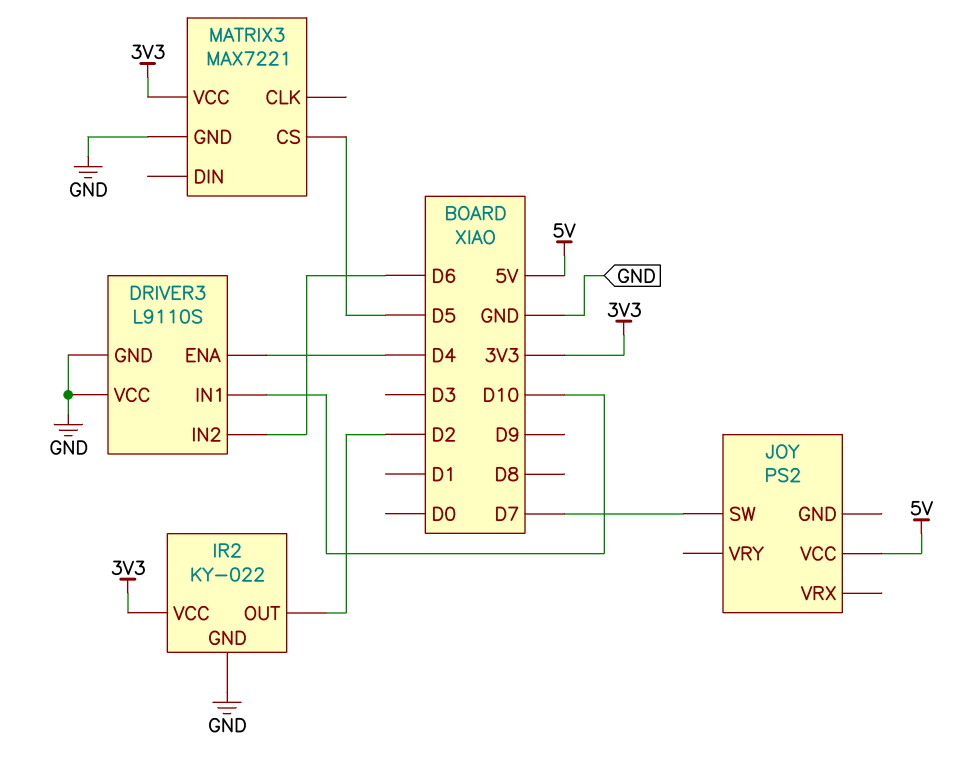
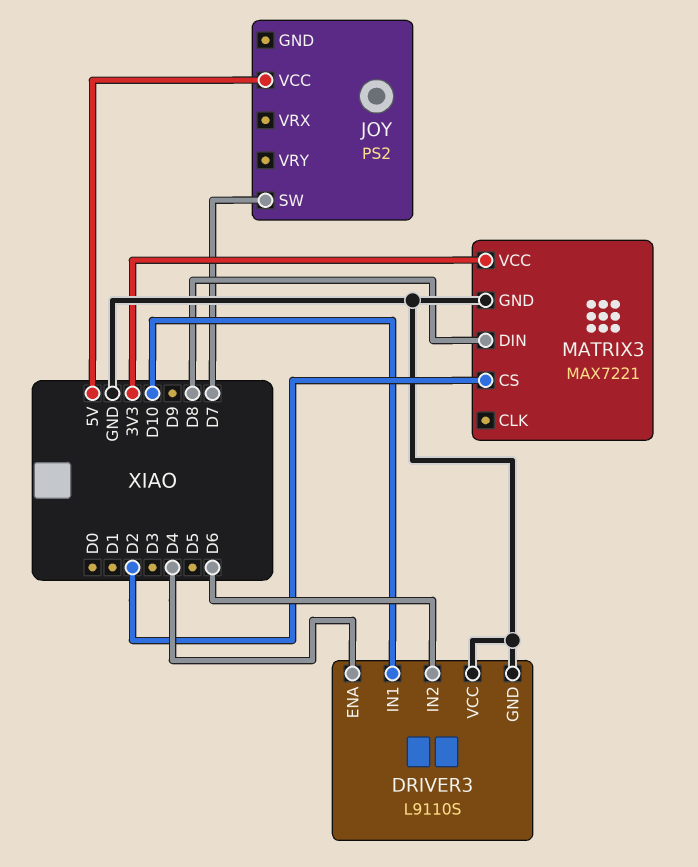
IR2: KY-022 -> none
IR2 pin GND: GND -> none
IR2 pin OUT: D2 -> none
IR2 pin VCC: 3V3 -> none
MATRIX3 pin CS: D5 -> D2
MATRIX3 pin DIN: none -> D8

